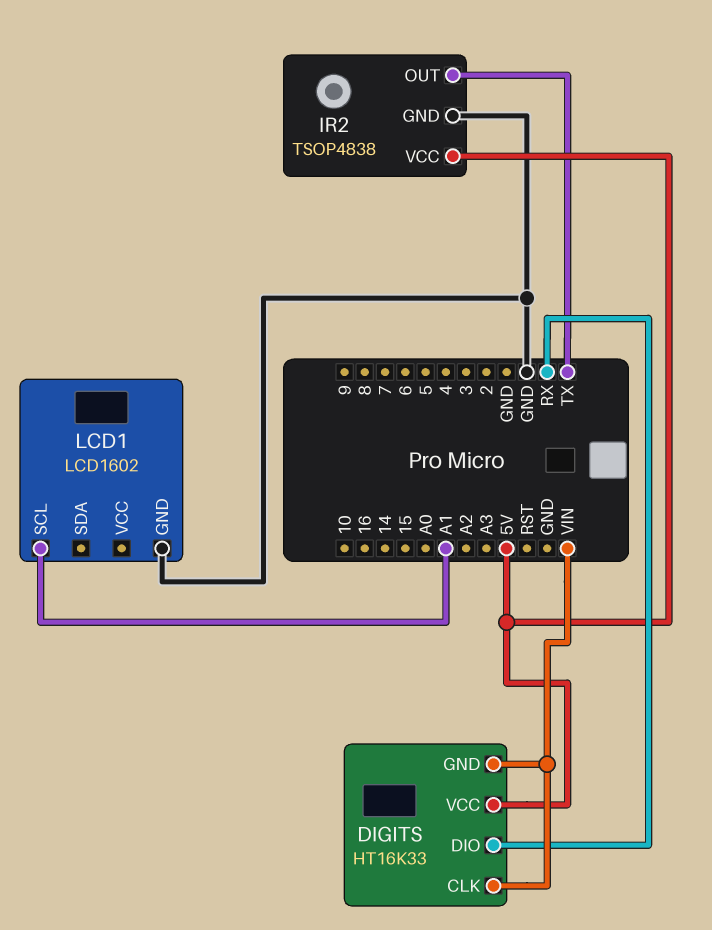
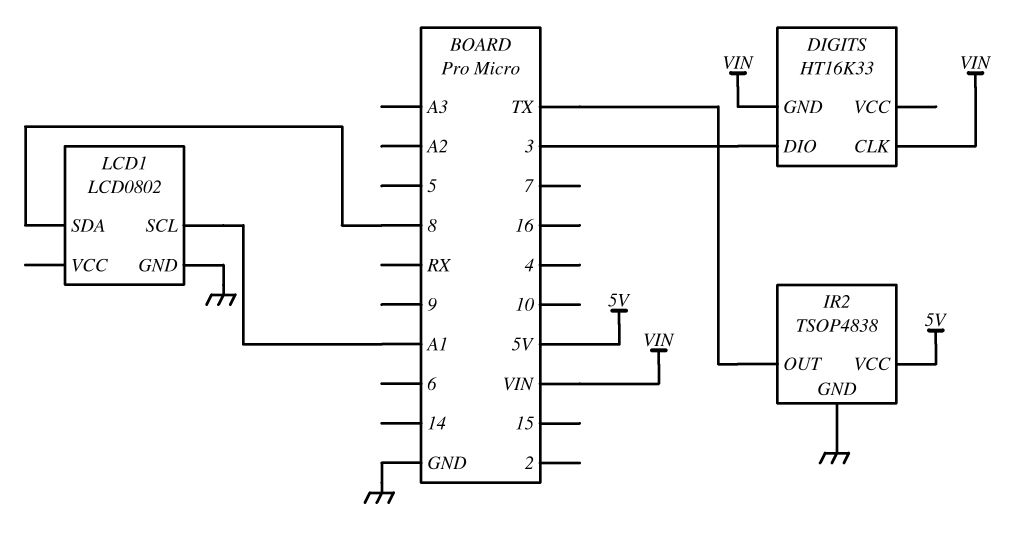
DIGITS pin DIO: RX -> 3
DIGITS pin VCC: 5V -> none
LCD1: LCD1602 -> LCD0802
LCD1 pin SDA: none -> 8

